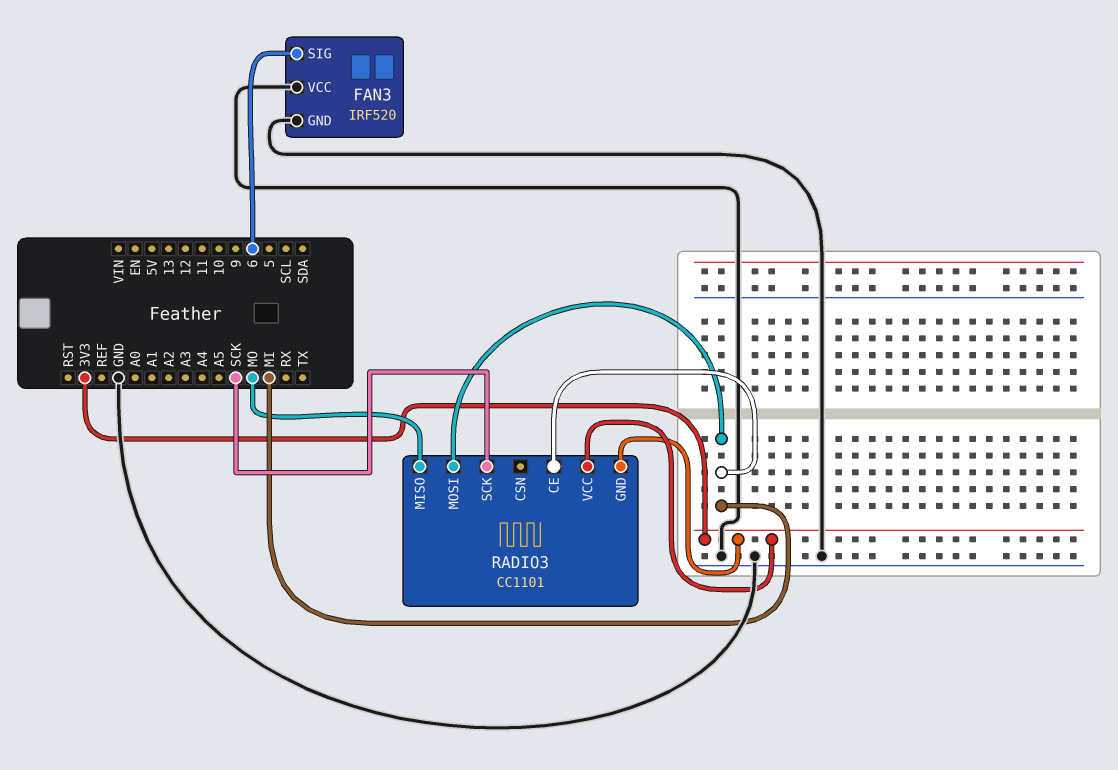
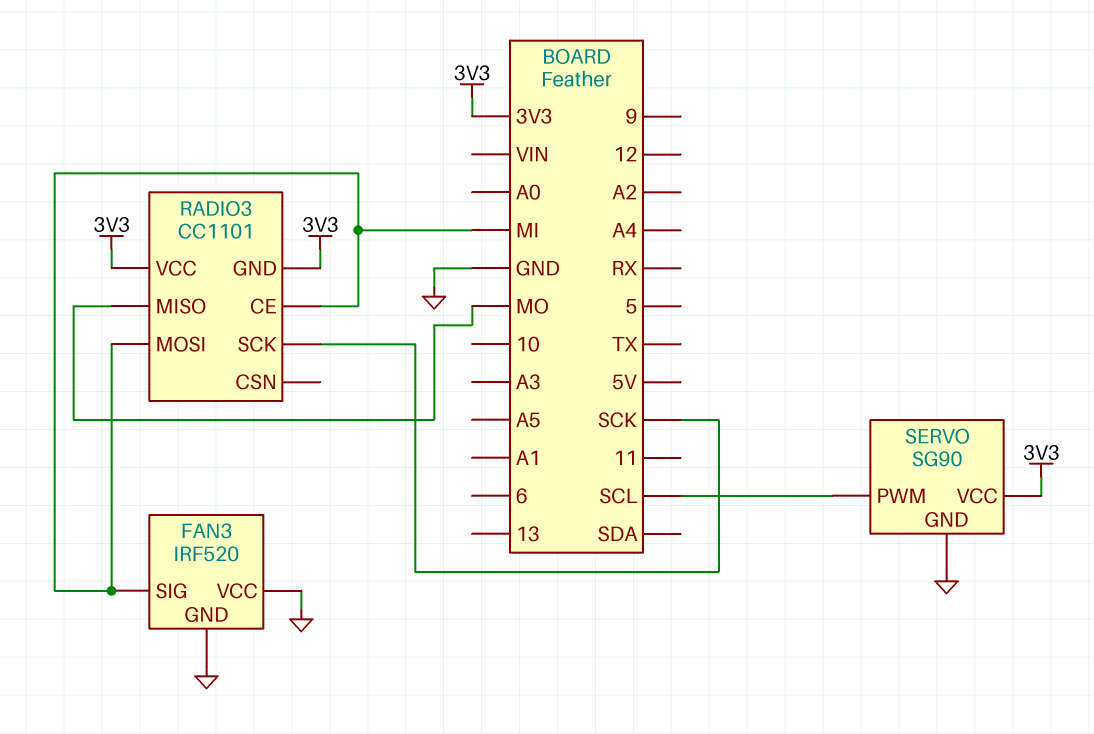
FAN3 pin SIG: 6 -> MI
SERVO: none -> SG90
SERVO pin GND: none -> GND
SERVO pin PWM: none -> SCL
SERVO pin VCC: none -> 3V3

